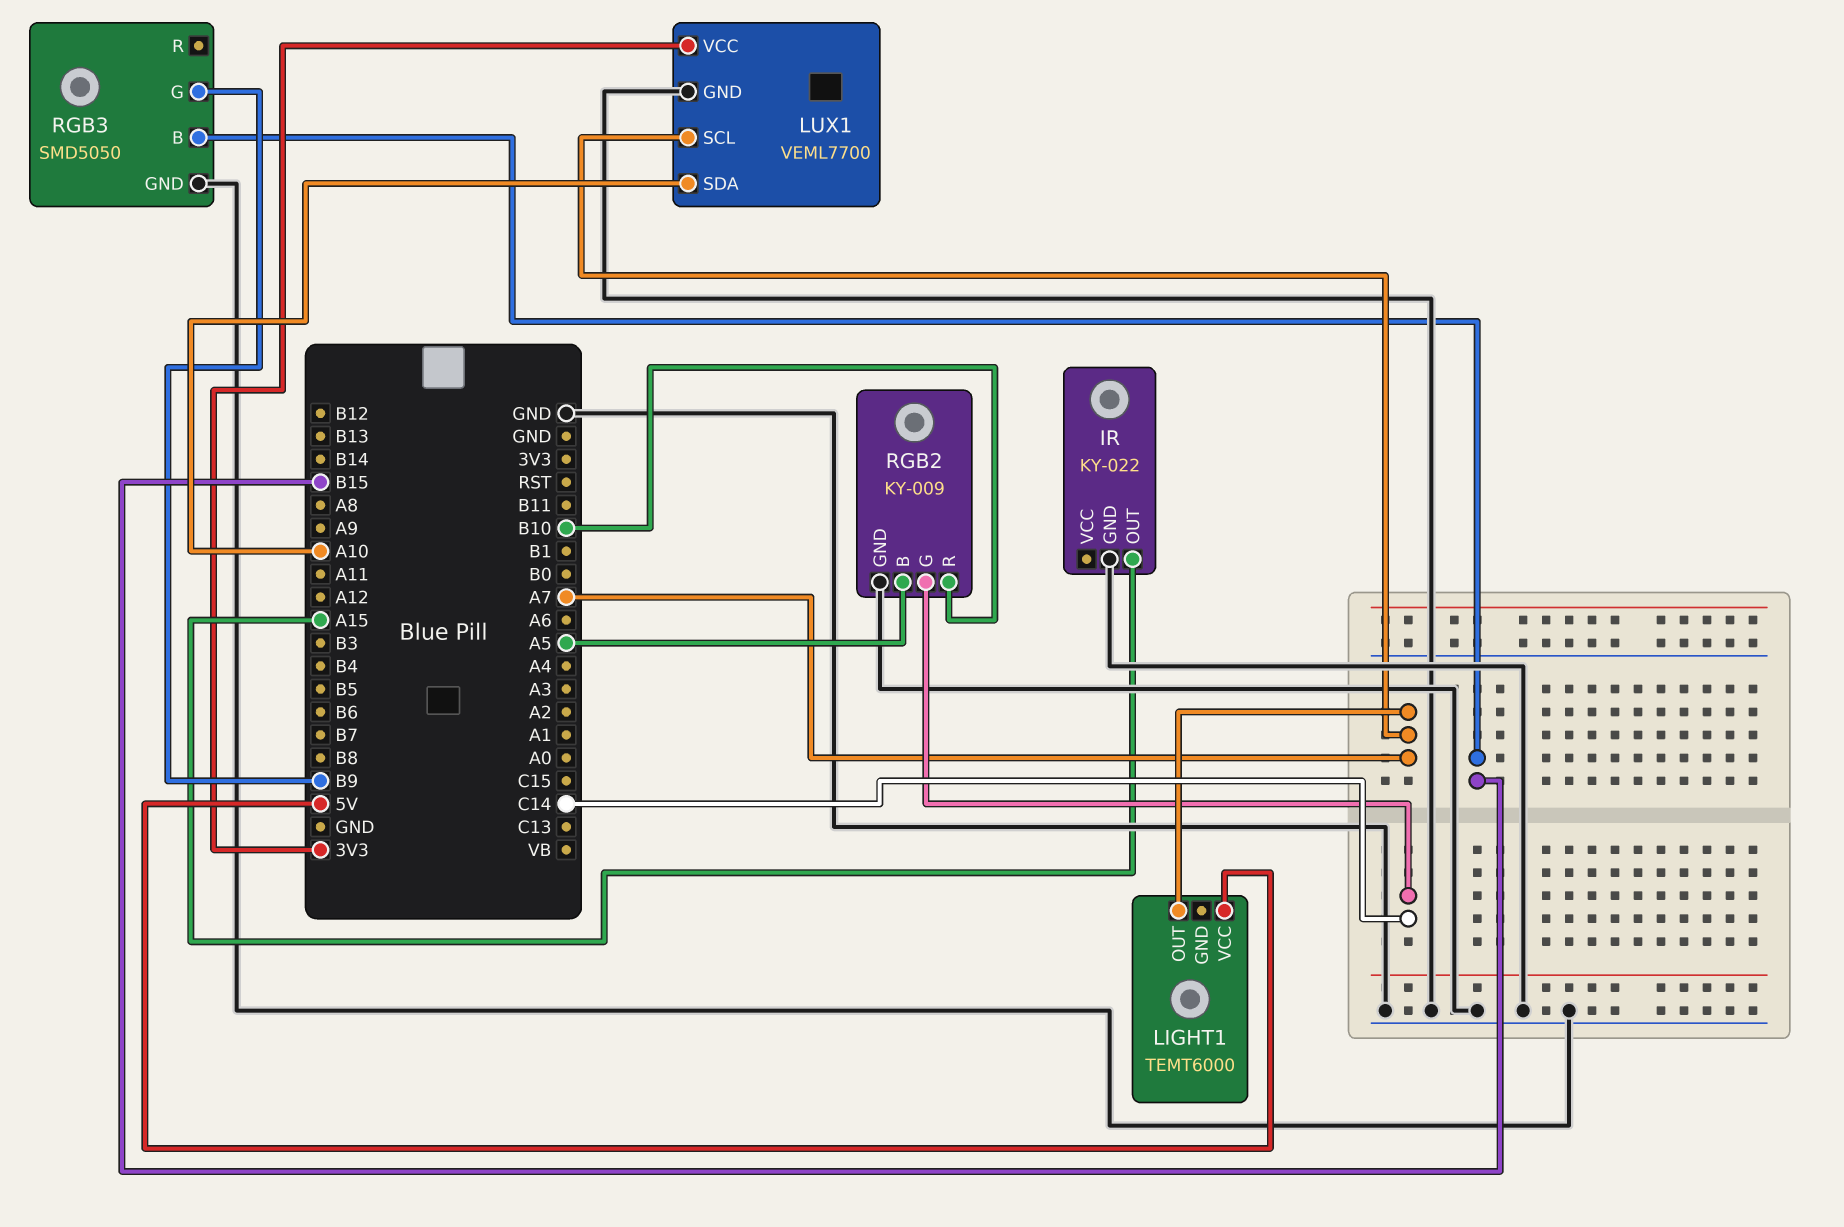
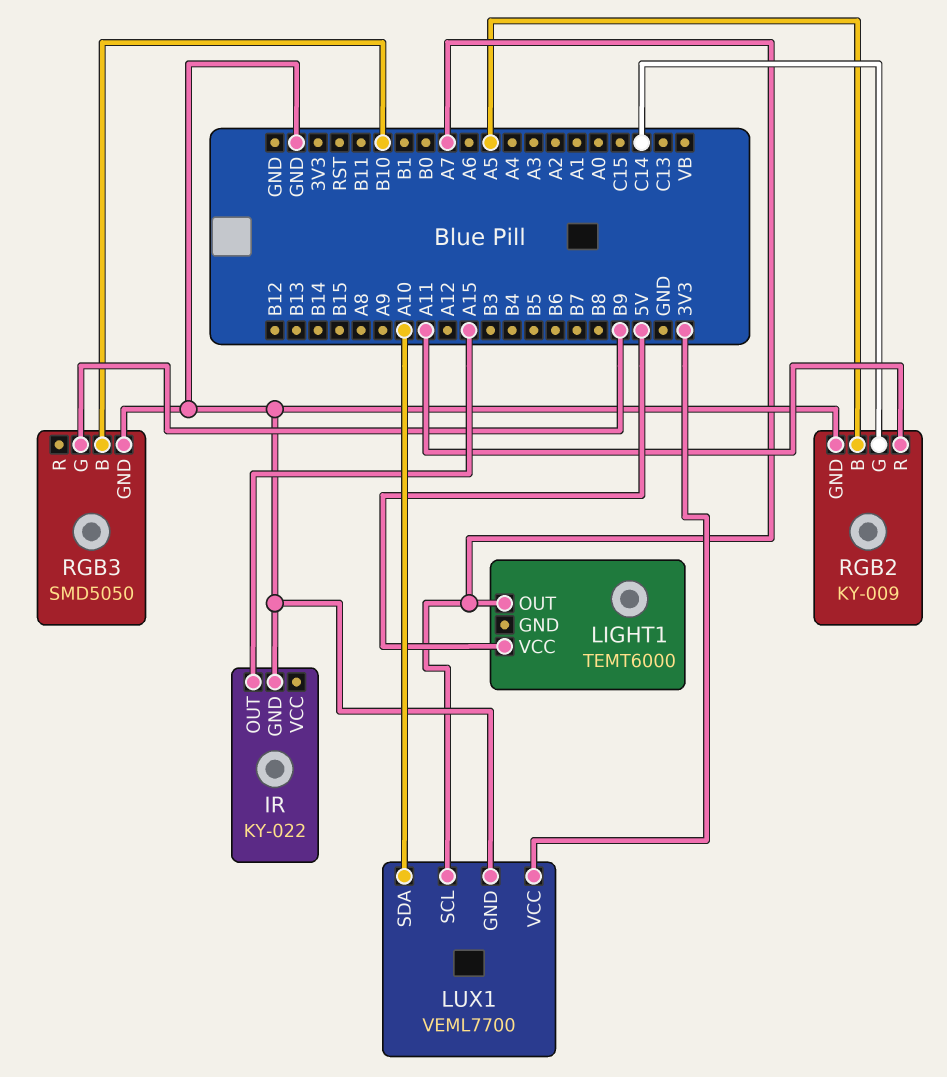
RGB2 pin R: B10 -> A11
RGB3 pin B: B15 -> B10

